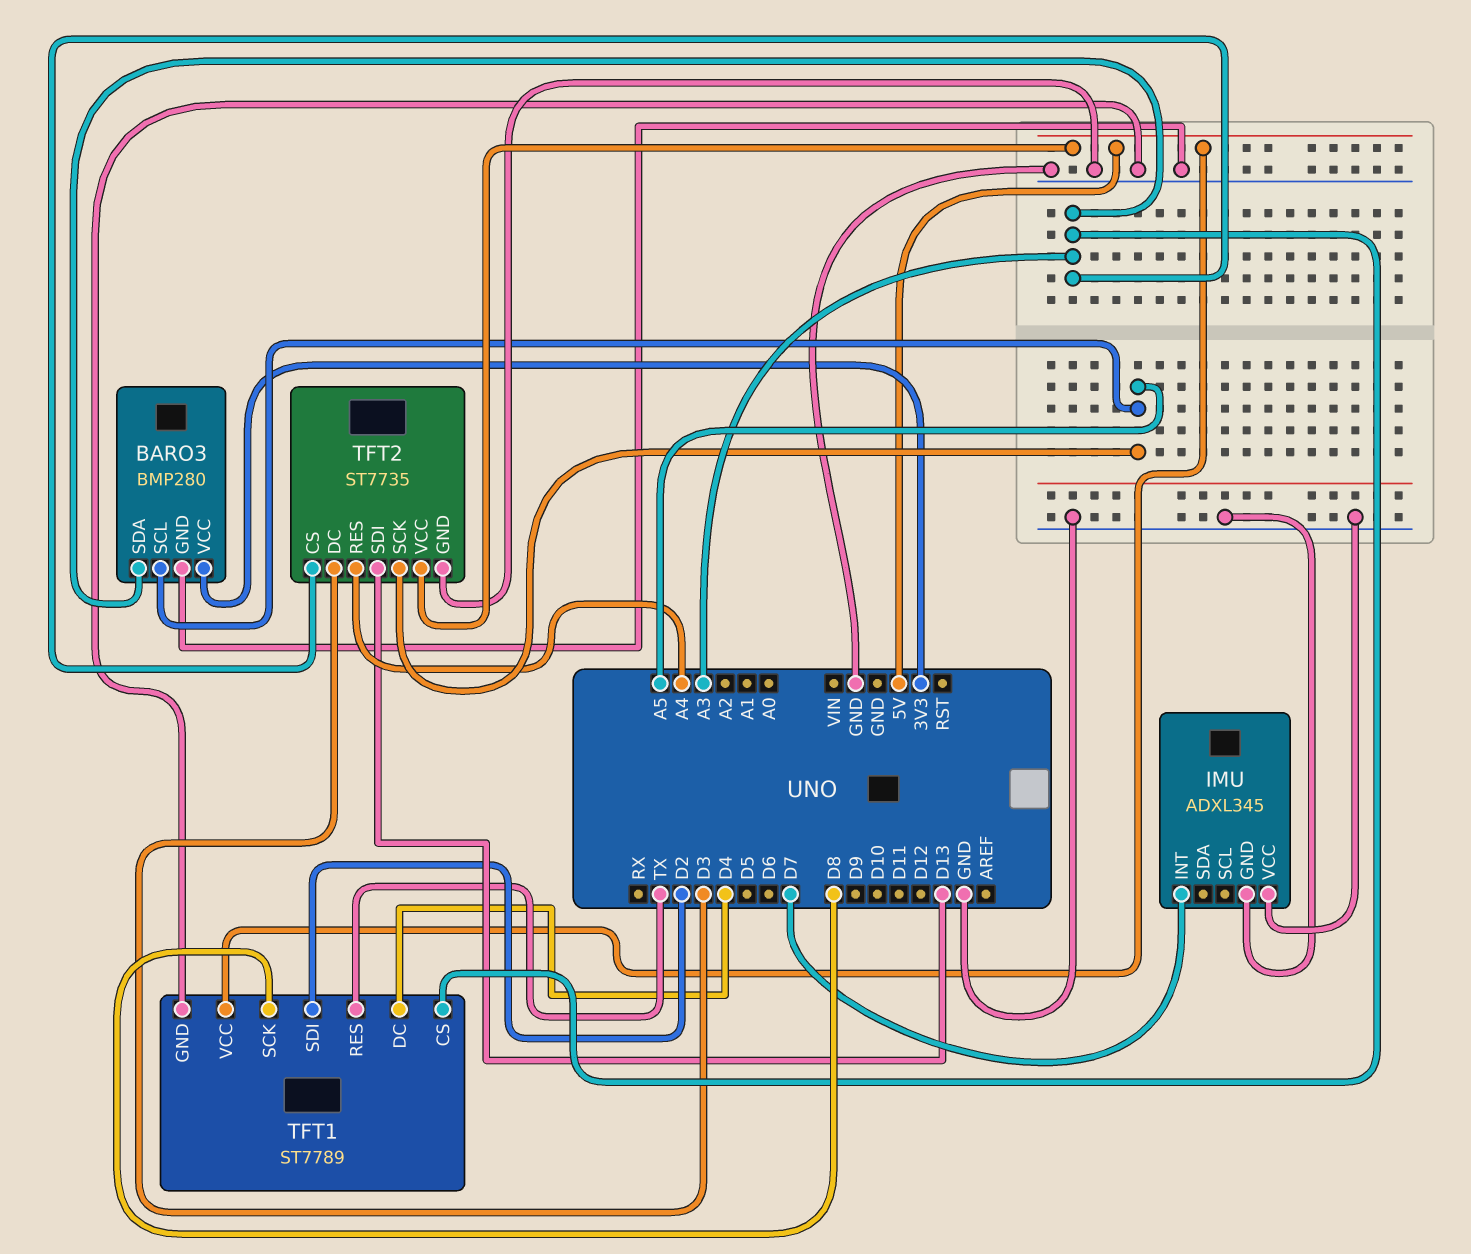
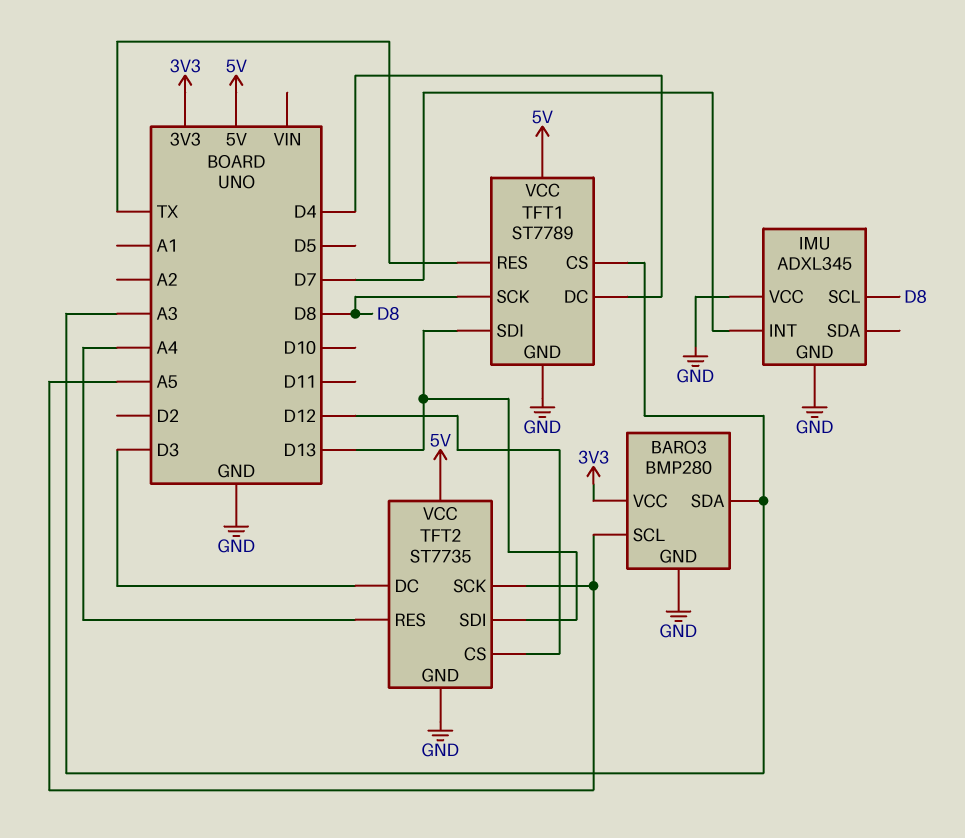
IMU pin SCL: none -> D8
TFT1 pin SDI: D2 -> D13
TFT2 pin CS: A3 -> D12

